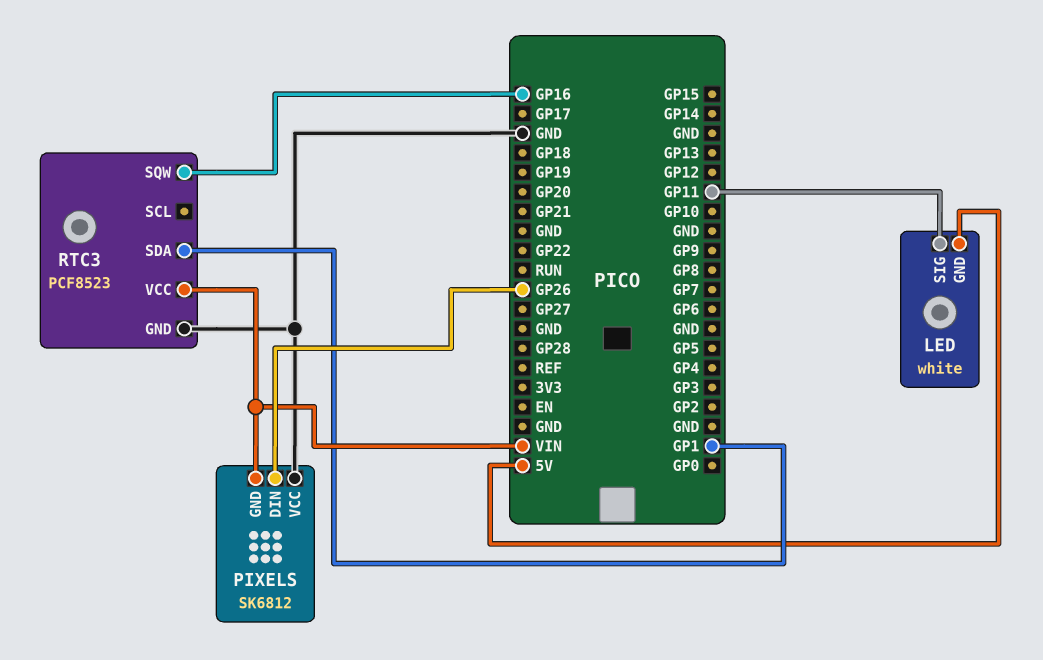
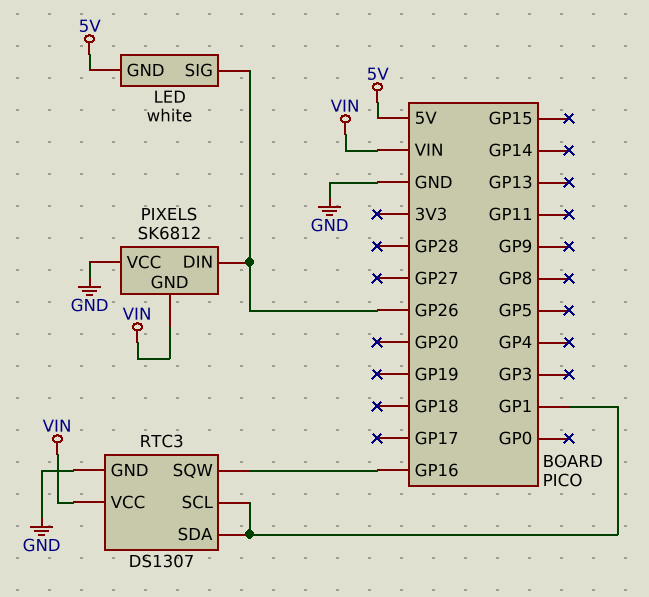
LED pin SIG: GP11 -> GP26
RTC3: PCF8523 -> DS1307
RTC3 pin SCL: none -> GP1

